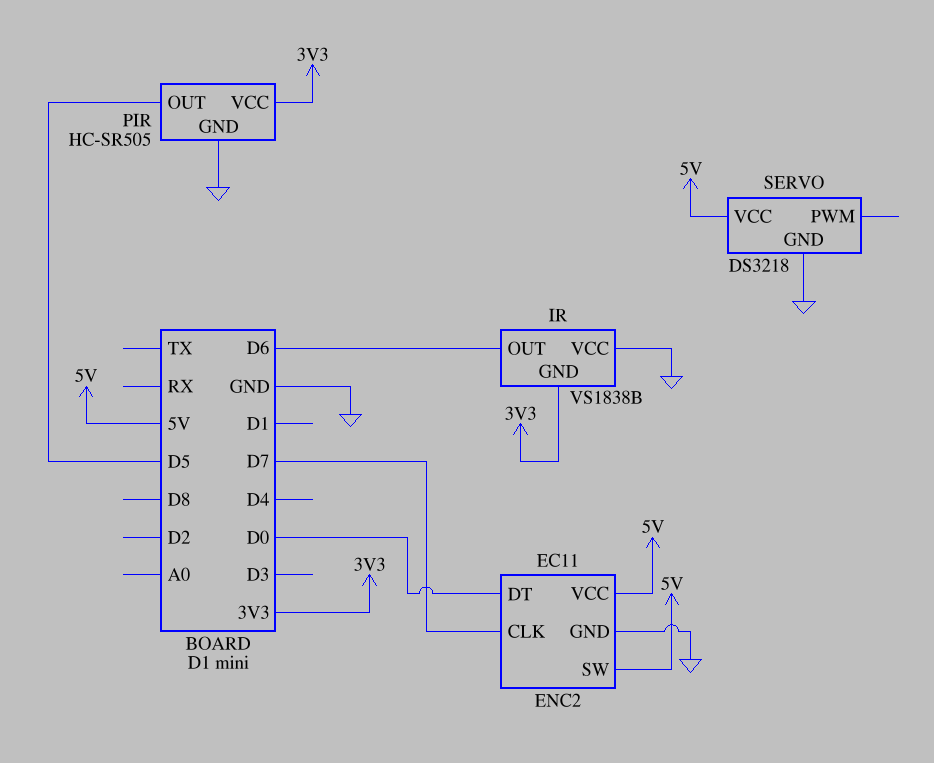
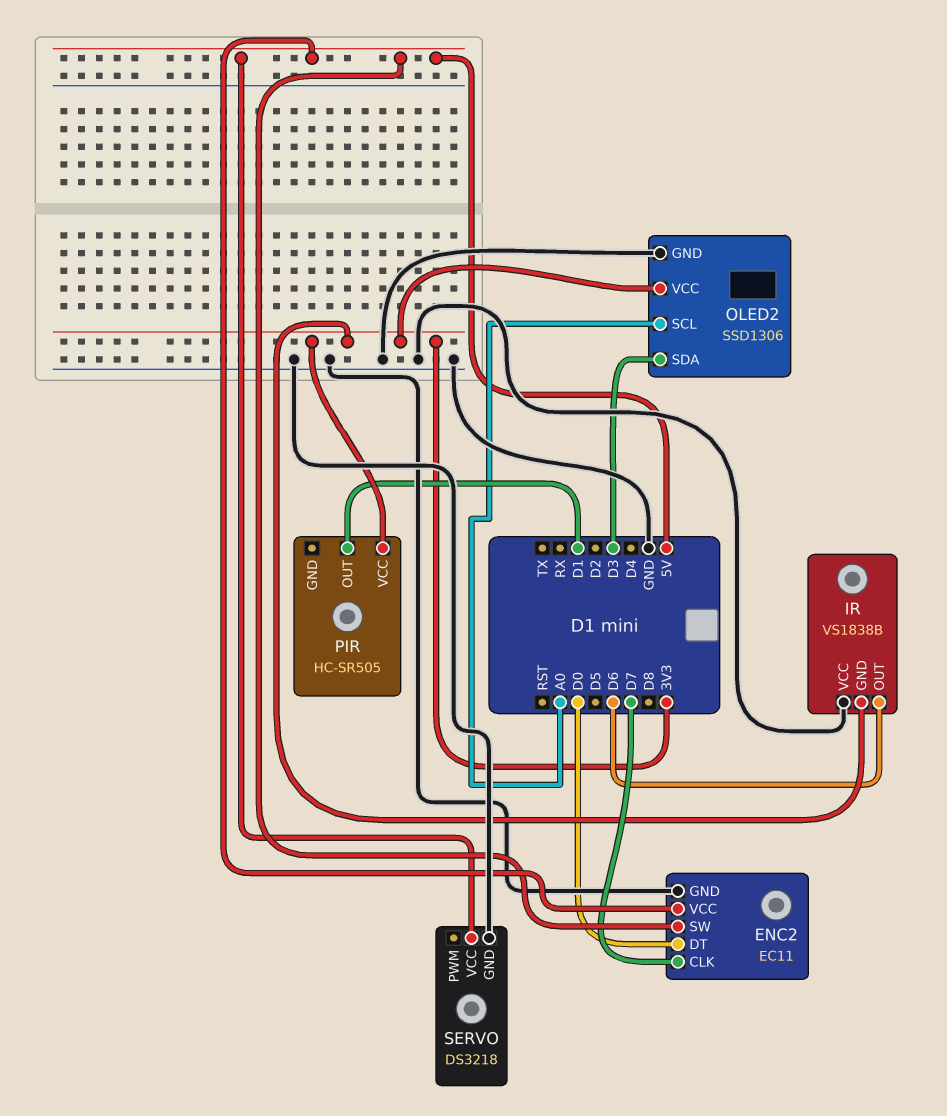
OLED2: none -> SSD1306
OLED2 pin GND: none -> GND
OLED2 pin SCL: none -> A0
OLED2 pin SDA: none -> D3
OLED2 pin VCC: none -> 3V3
PIR pin GND: GND -> none
PIR pin OUT: D5 -> D1

